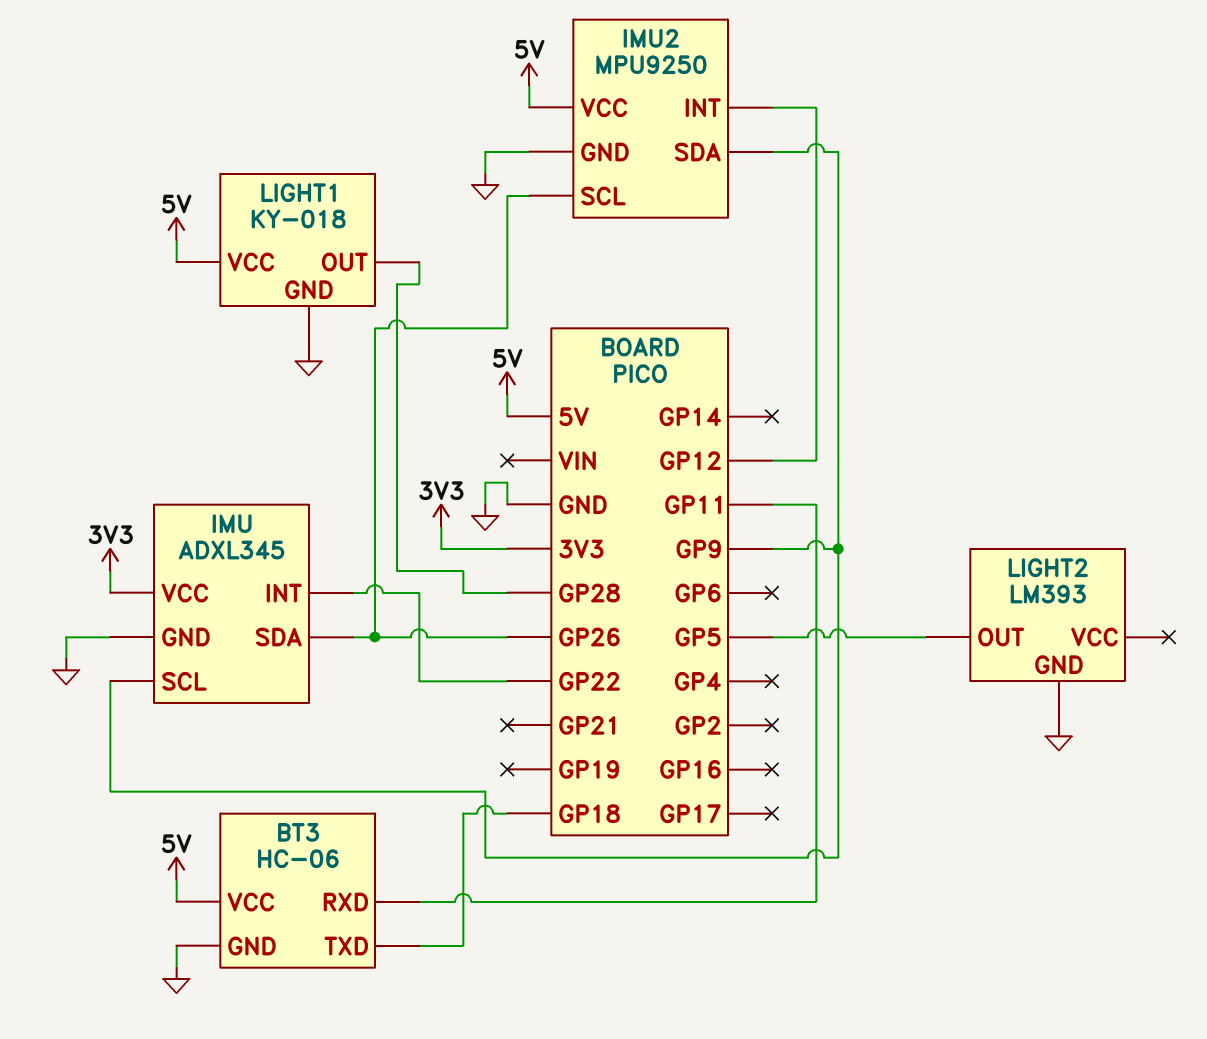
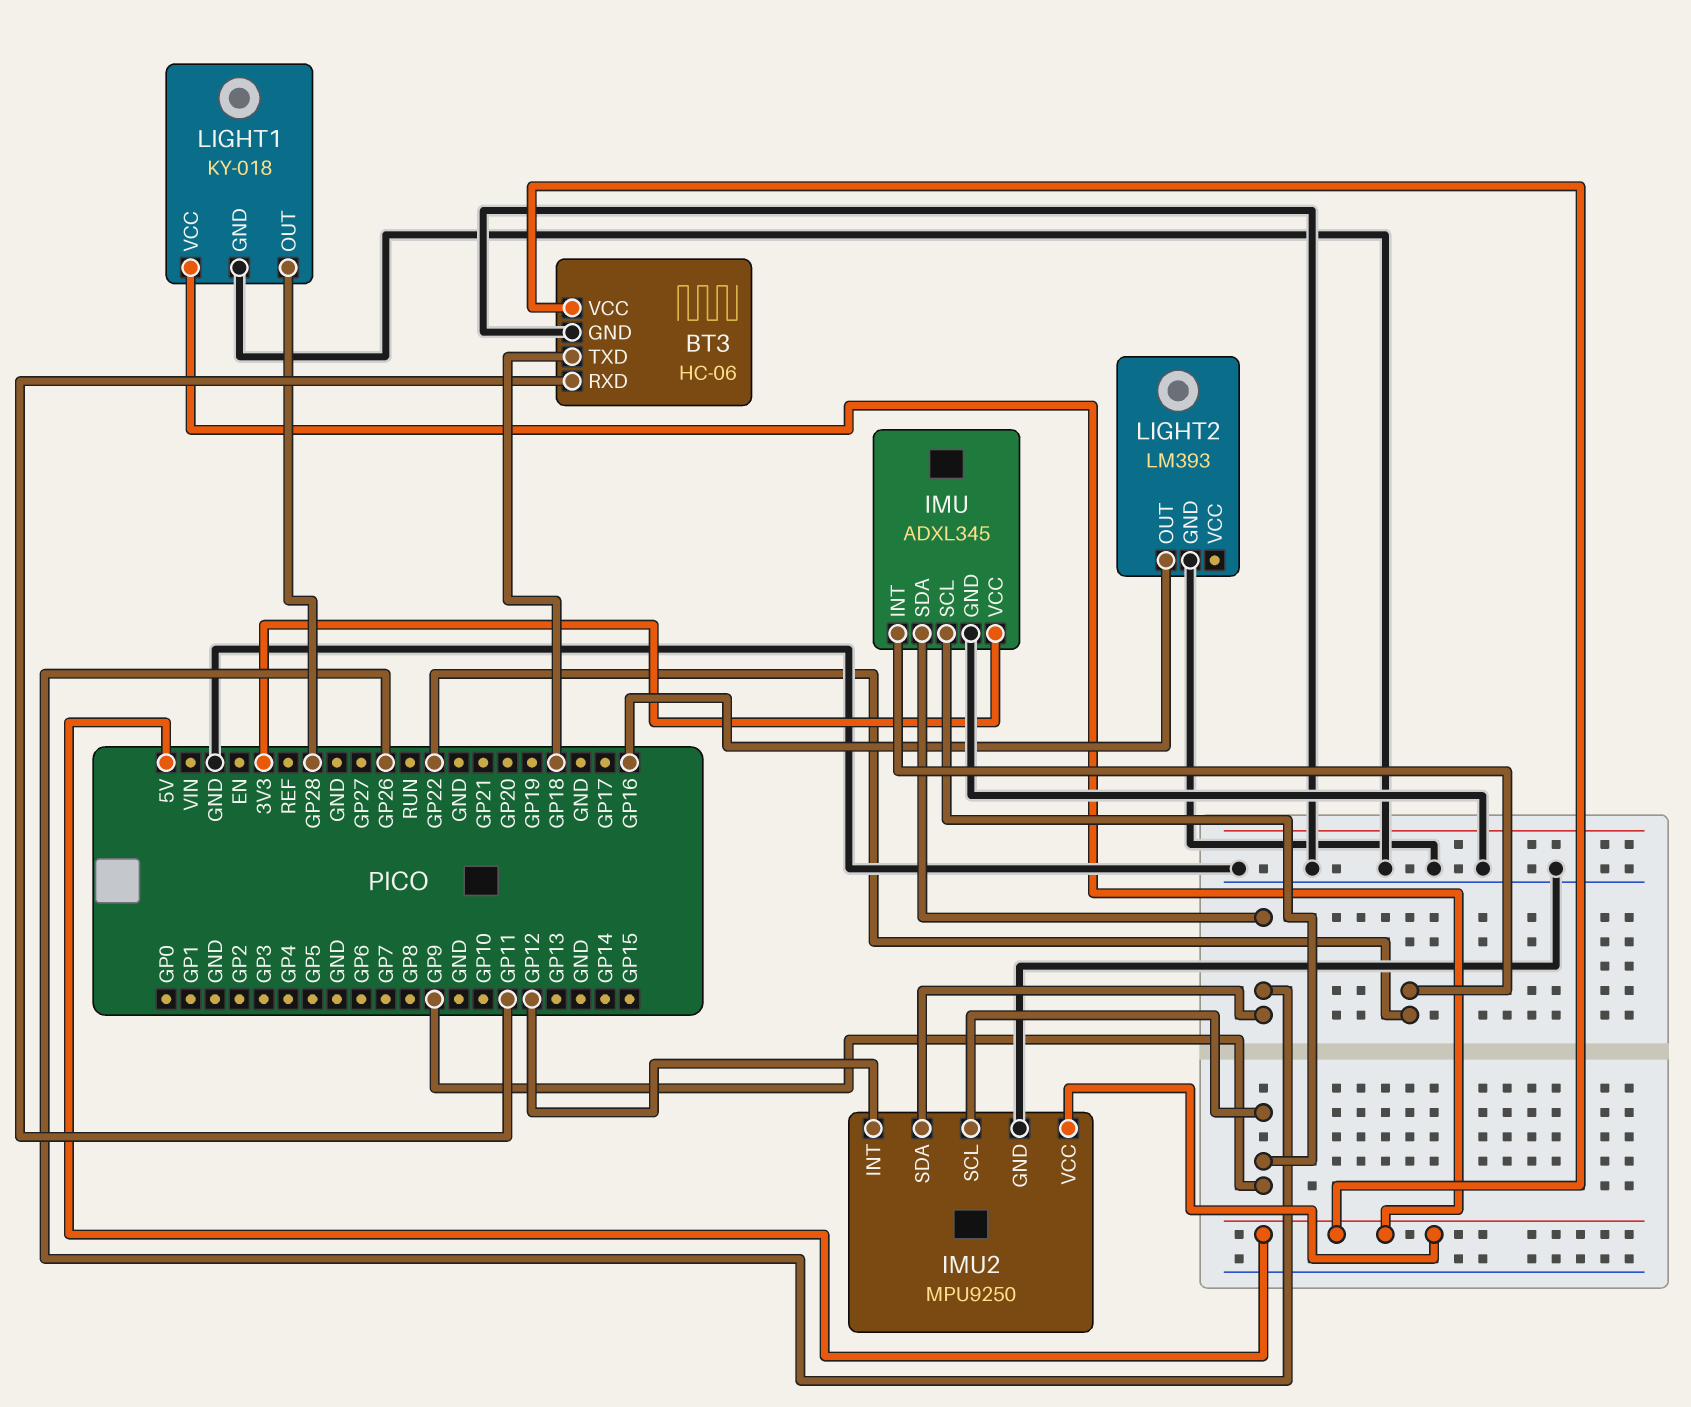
IMU2 pin SCL: GP26 -> GP9
IMU2 pin SDA: GP9 -> GP26
LIGHT2 pin OUT: GP5 -> GP16

